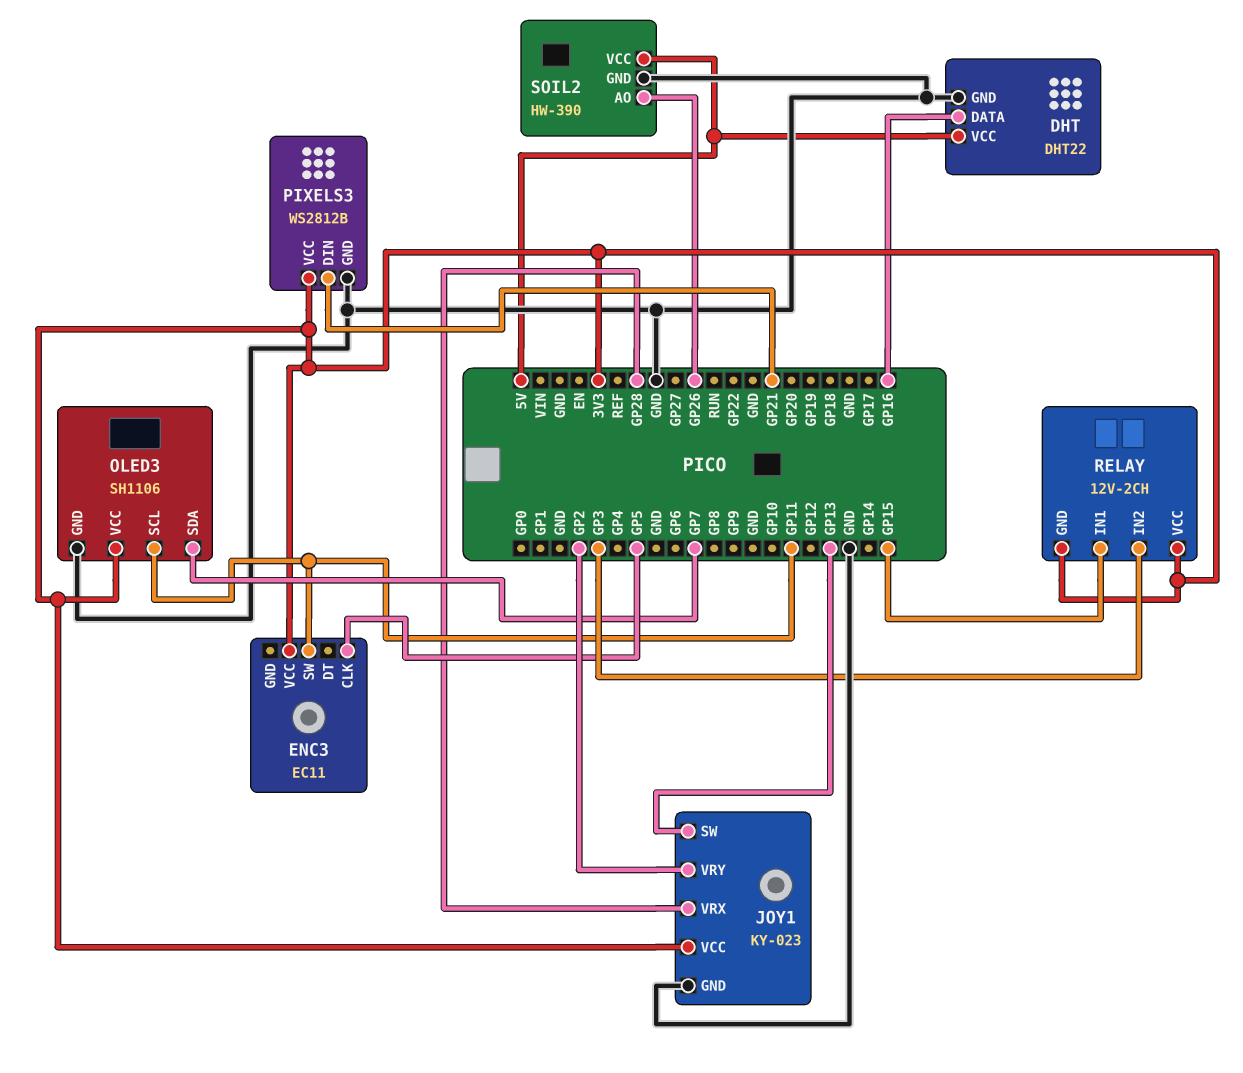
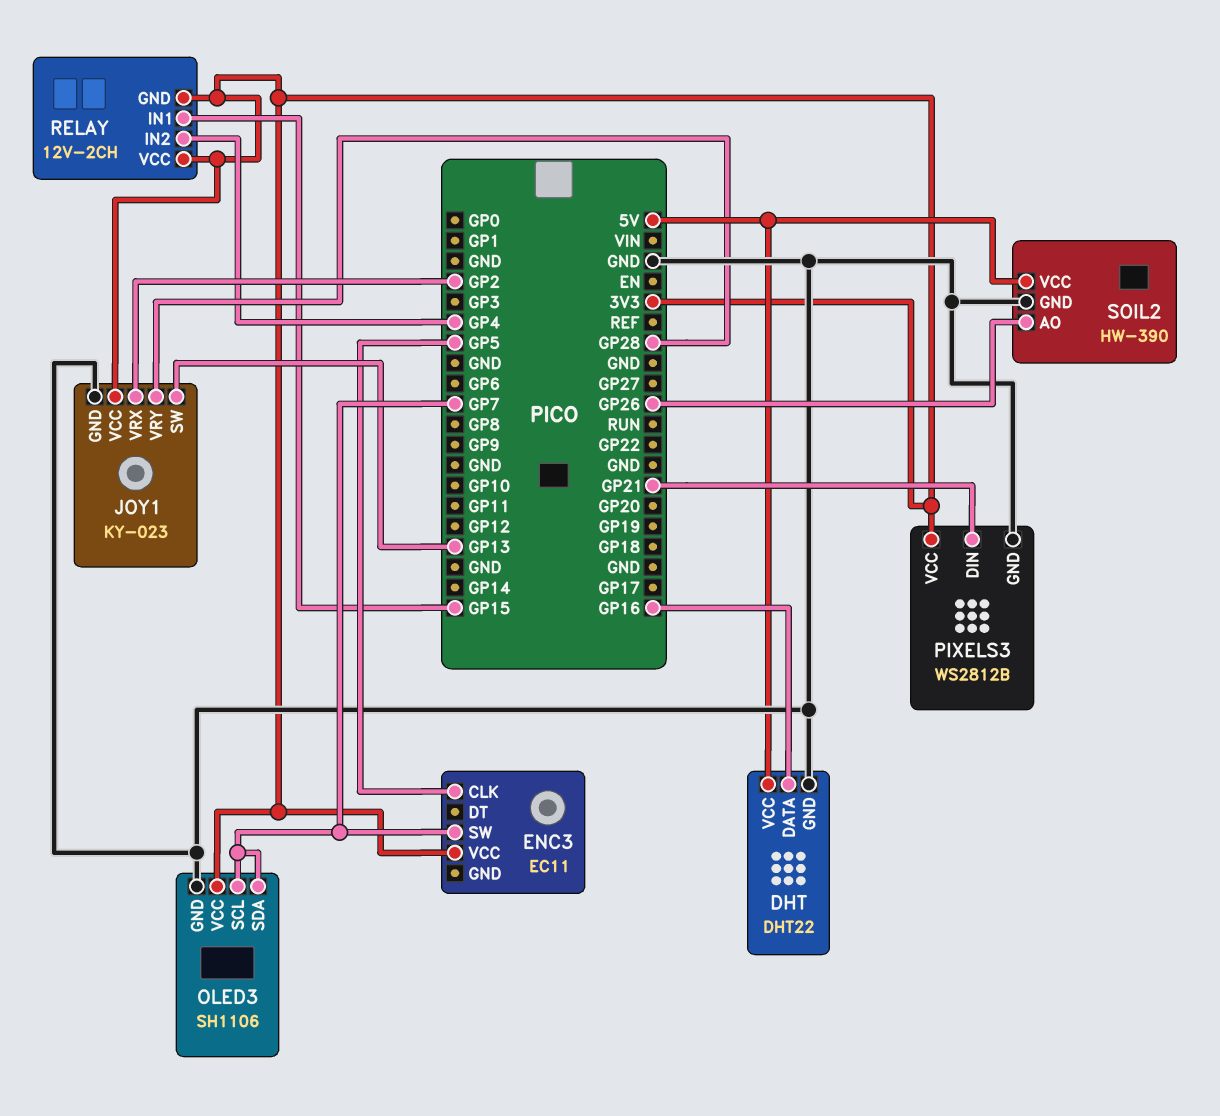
ENC3 pin SW: GP11 -> GP7
JOY1 pin VRX: GP28 -> GP2
JOY1 pin VRY: GP2 -> GP28
OLED3 pin SCL: GP11 -> GP7
RELAY pin IN2: GP3 -> GP4

